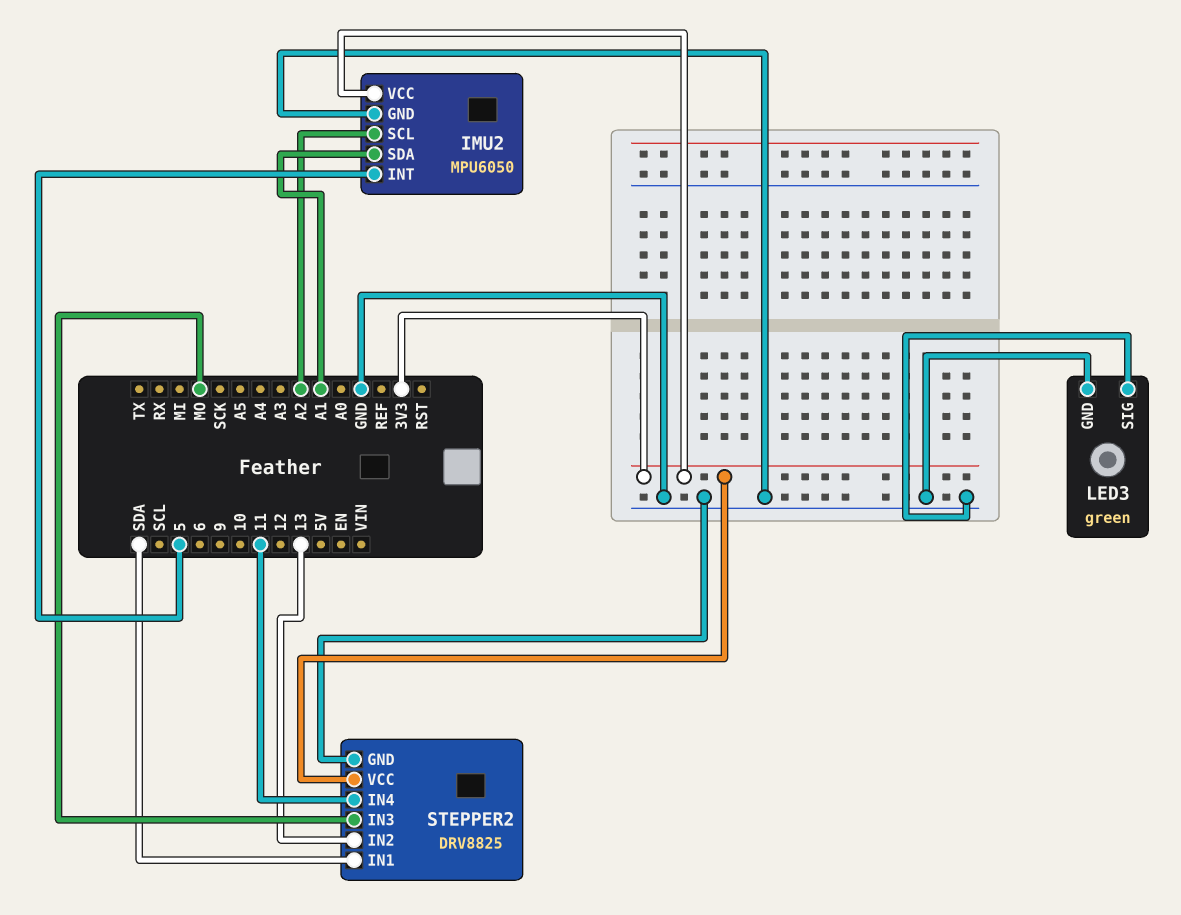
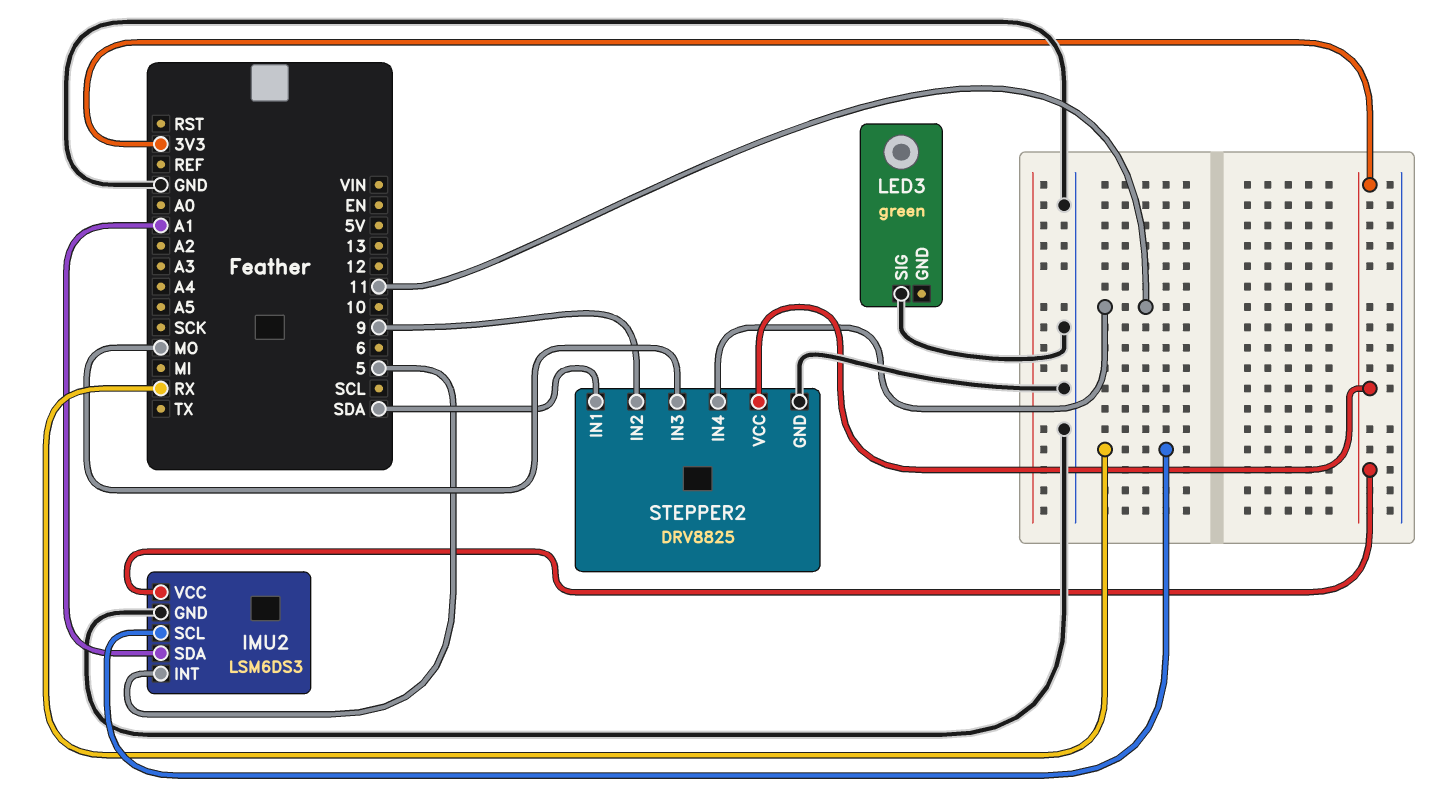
IMU2: MPU6050 -> LSM6DS3
IMU2 pin SCL: A2 -> RX
LED3 pin GND: GND -> none
STEPPER2 pin IN2: 13 -> 9

